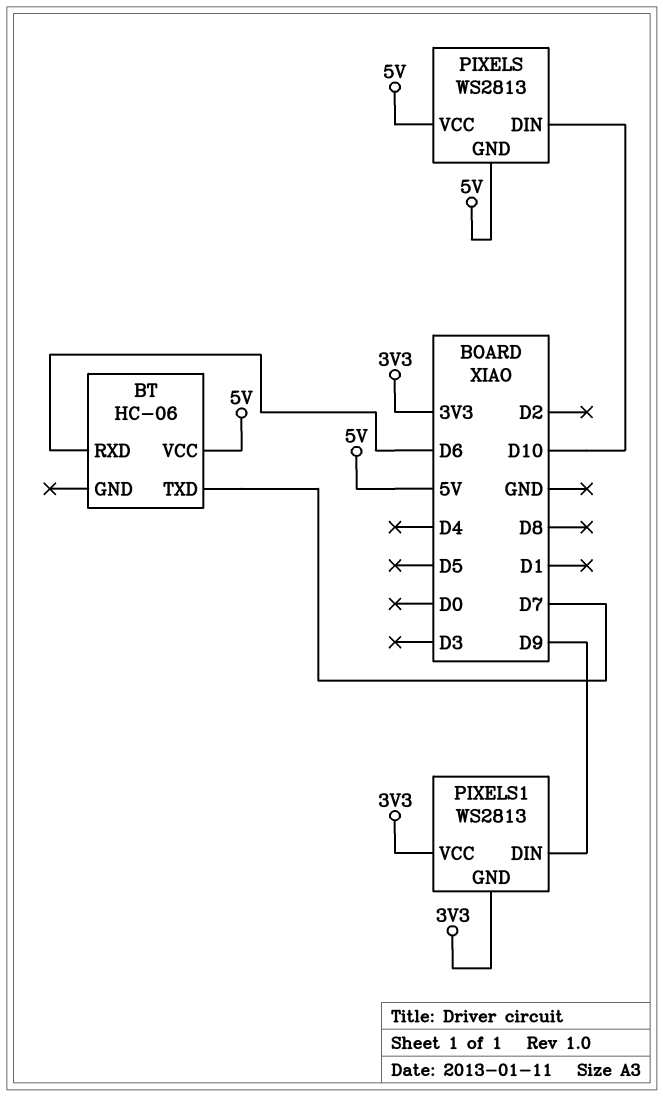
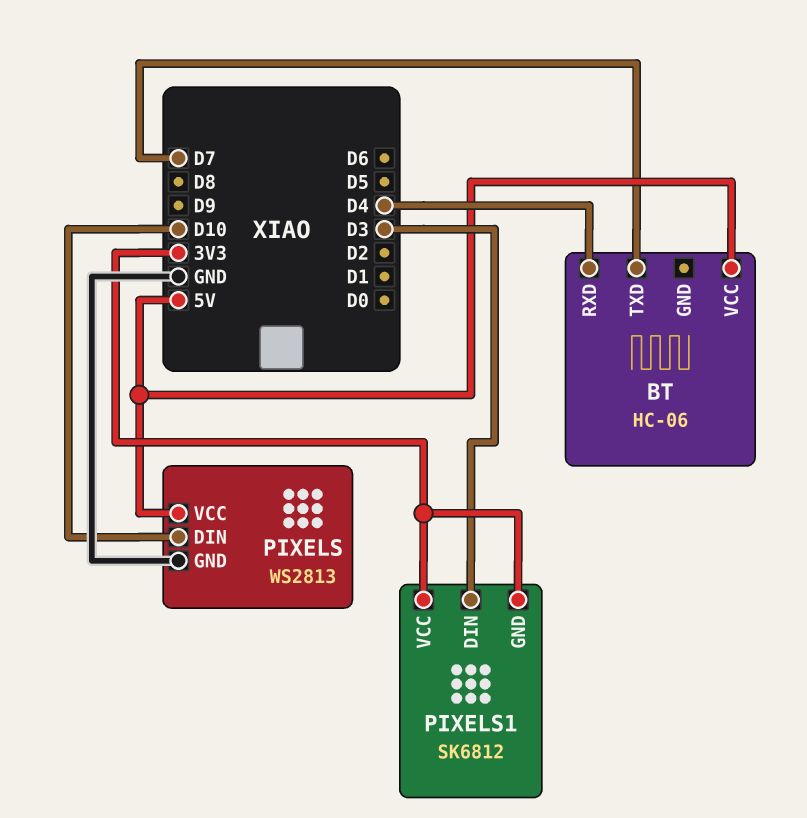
BT pin RXD: D6 -> D4
PIXELS pin GND: 5V -> GND
PIXELS1: WS2813 -> SK6812
PIXELS1 pin DIN: D9 -> D3

